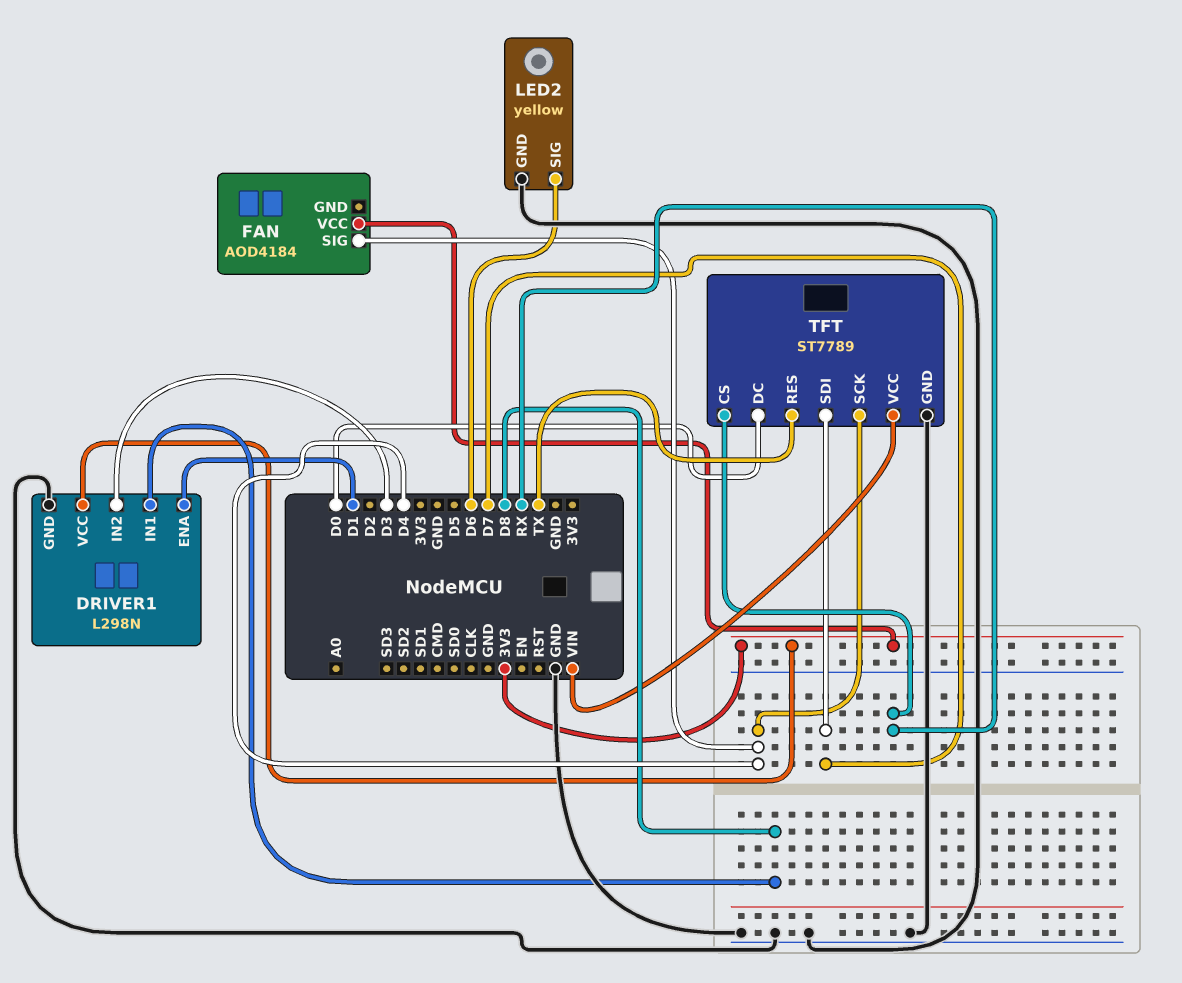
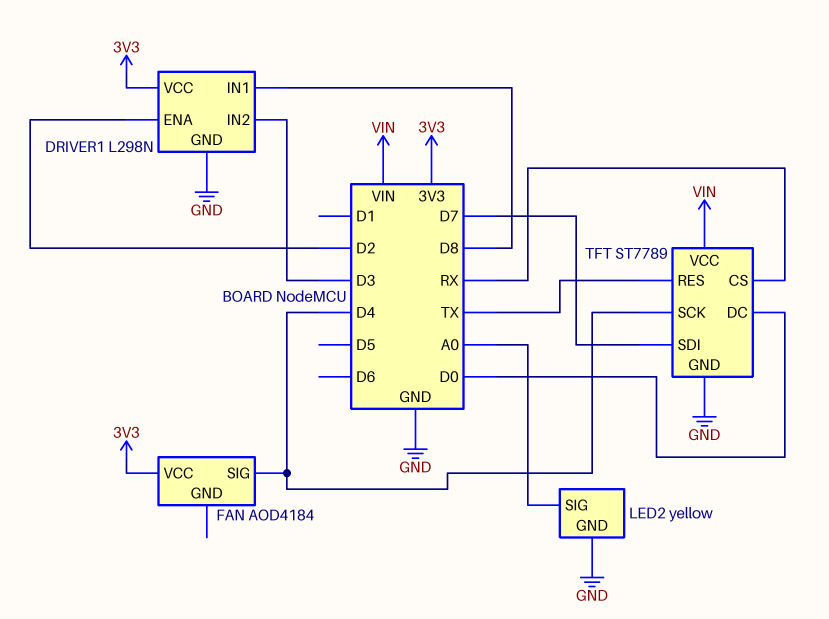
DRIVER1 pin ENA: D1 -> D2
LED2 pin SIG: D6 -> A0

